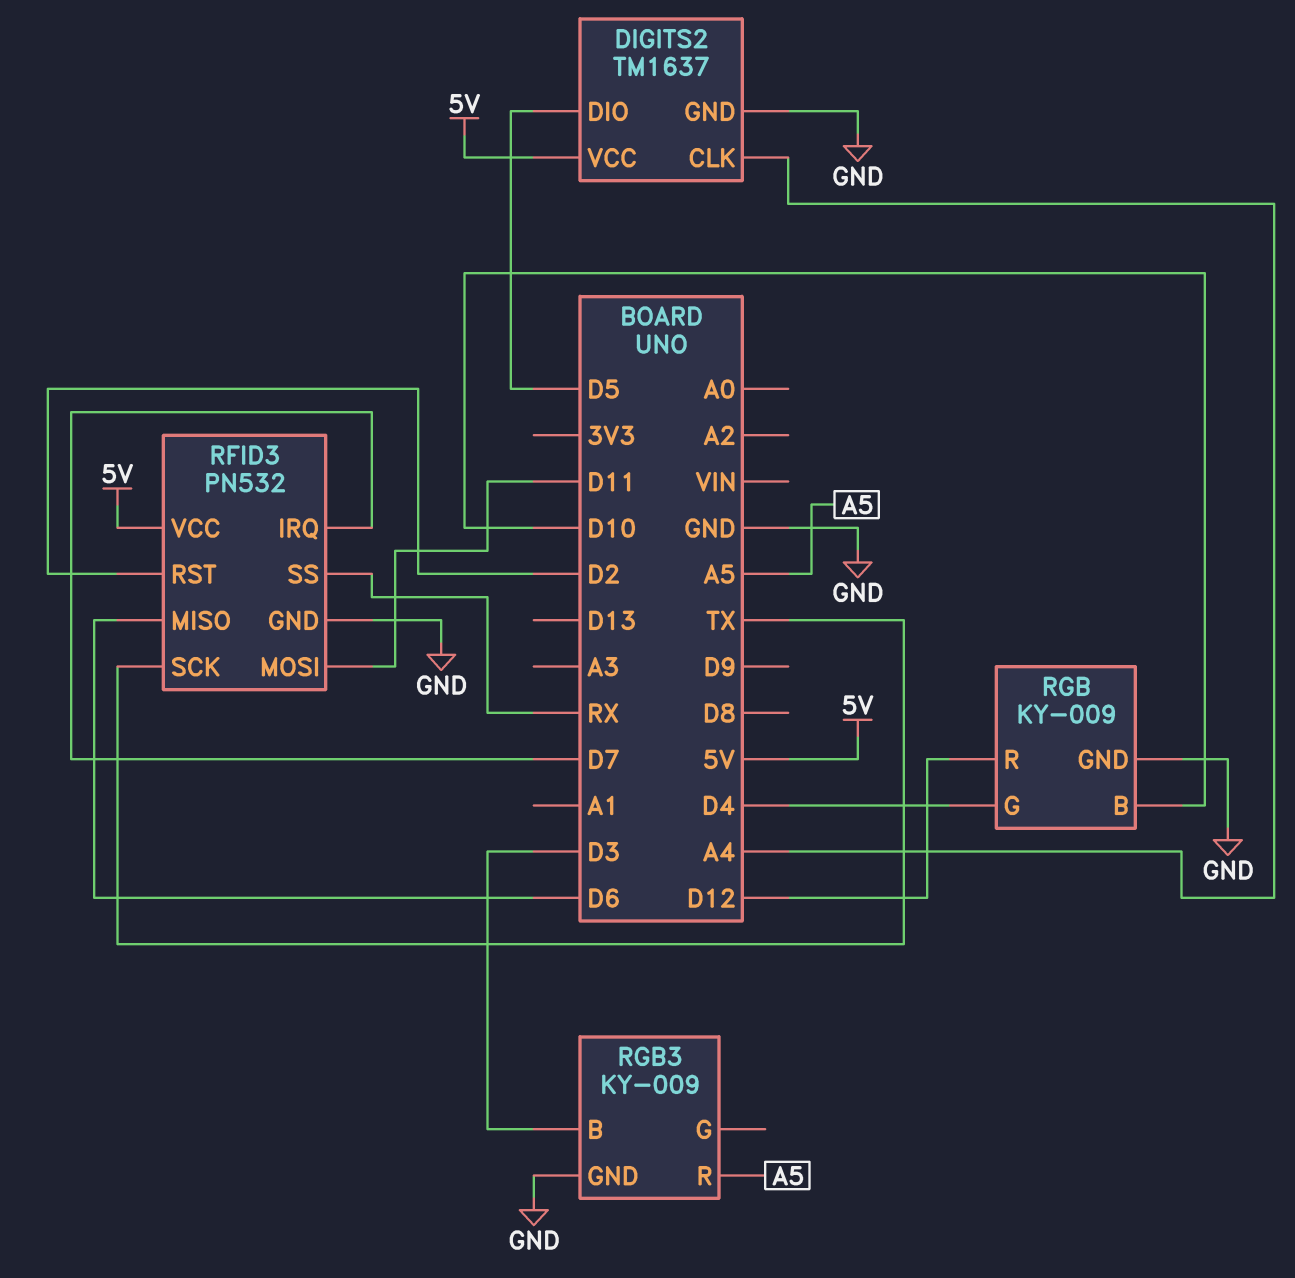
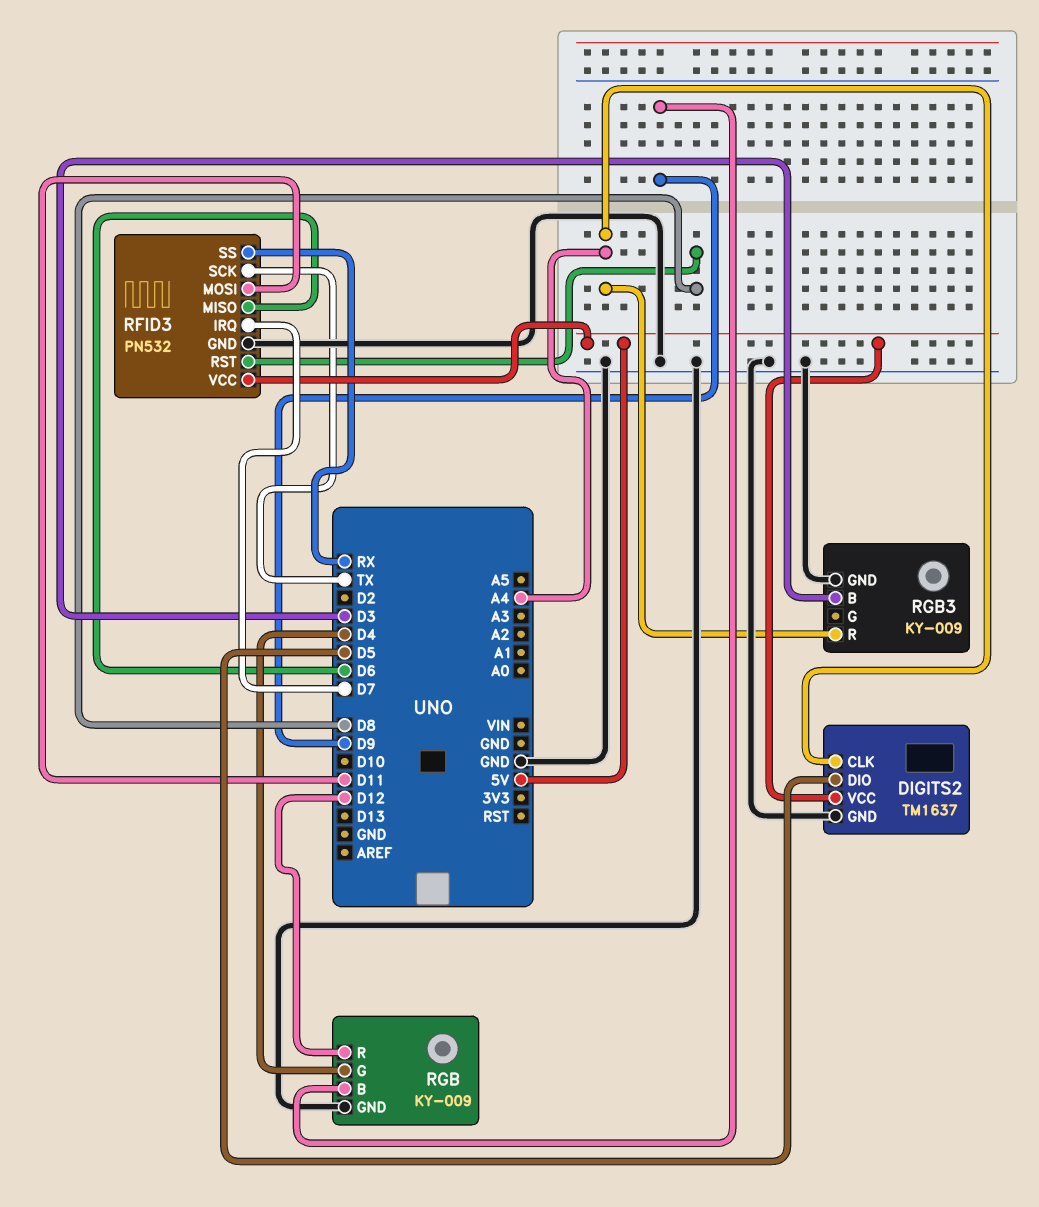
RFID3 pin RST: D2 -> D8
RGB pin B: D10 -> D9
RGB3 pin R: A5 -> A4

